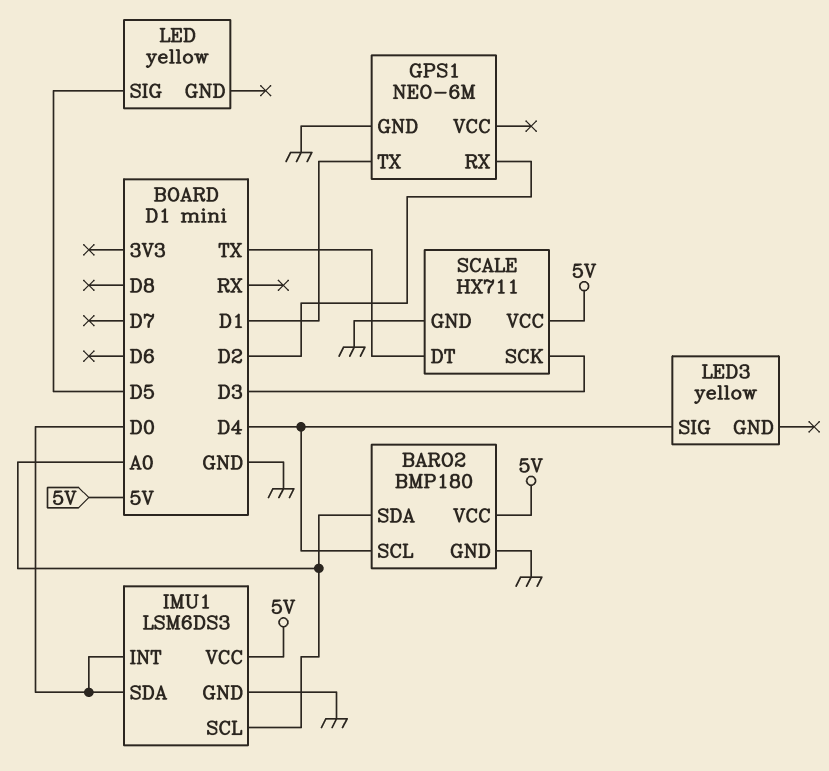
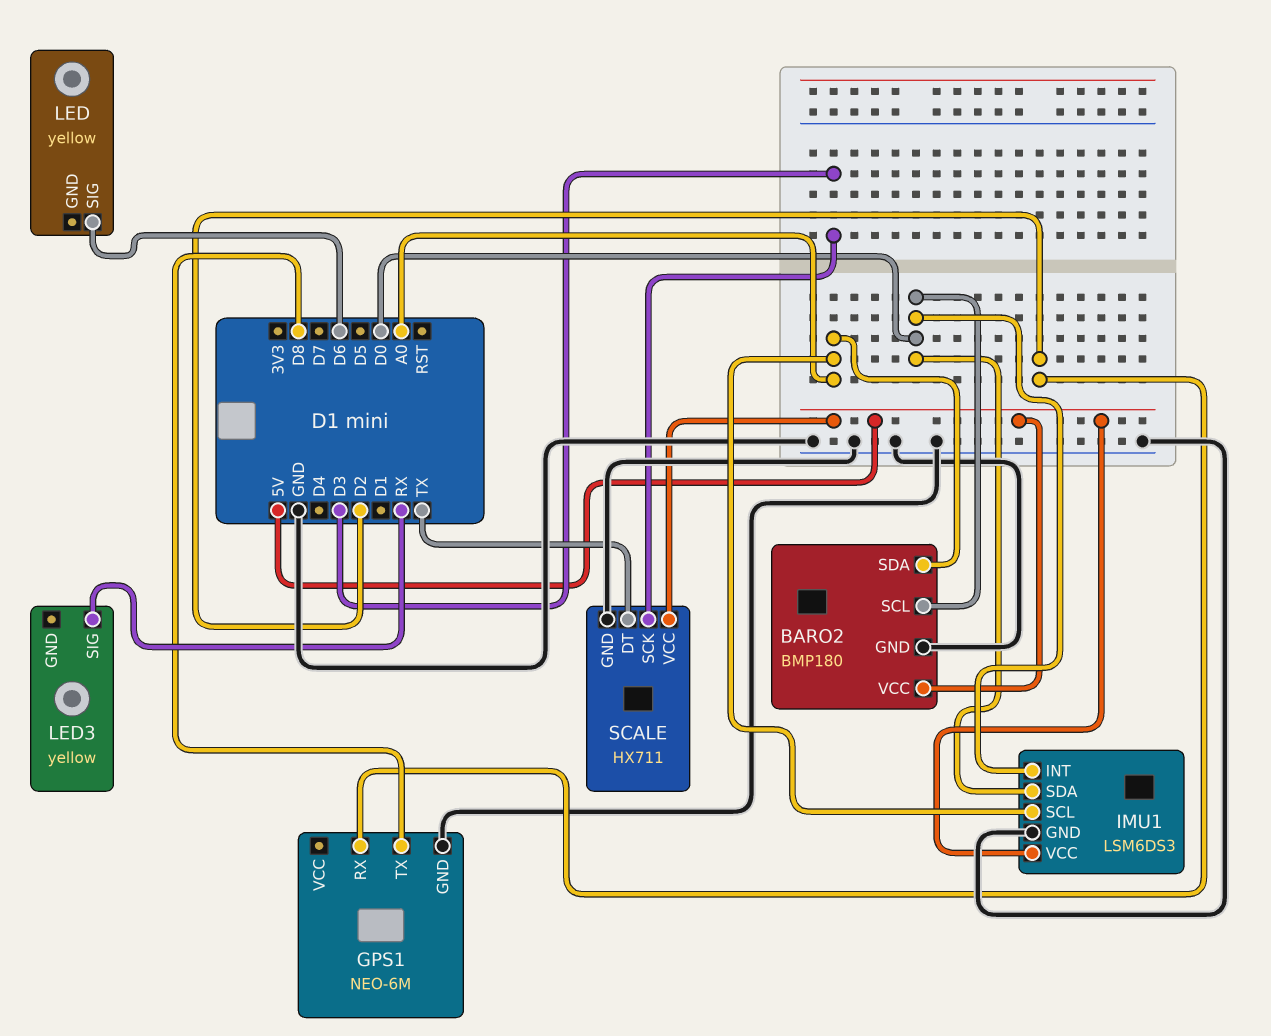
BARO2 pin SCL: D4 -> D0
GPS1 pin TX: D1 -> D8
LED pin SIG: D5 -> D6
LED3 pin SIG: D4 -> RX

